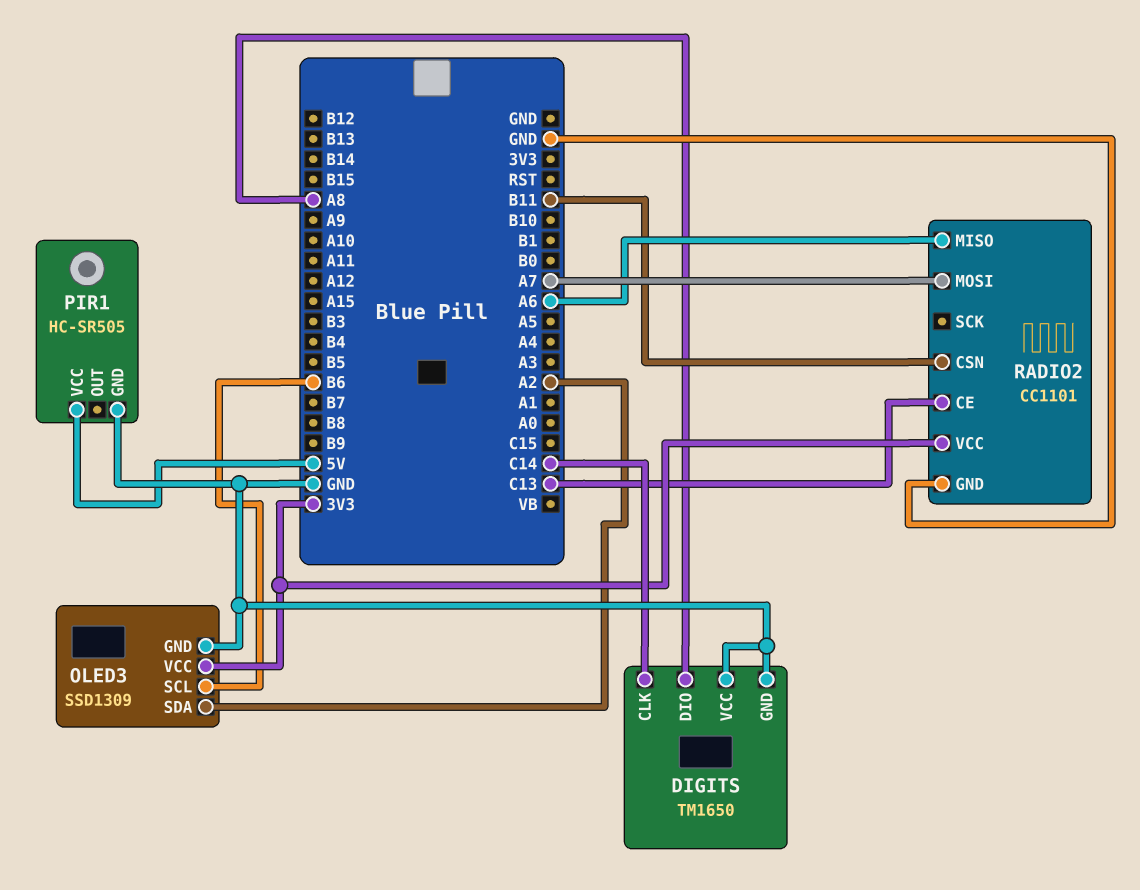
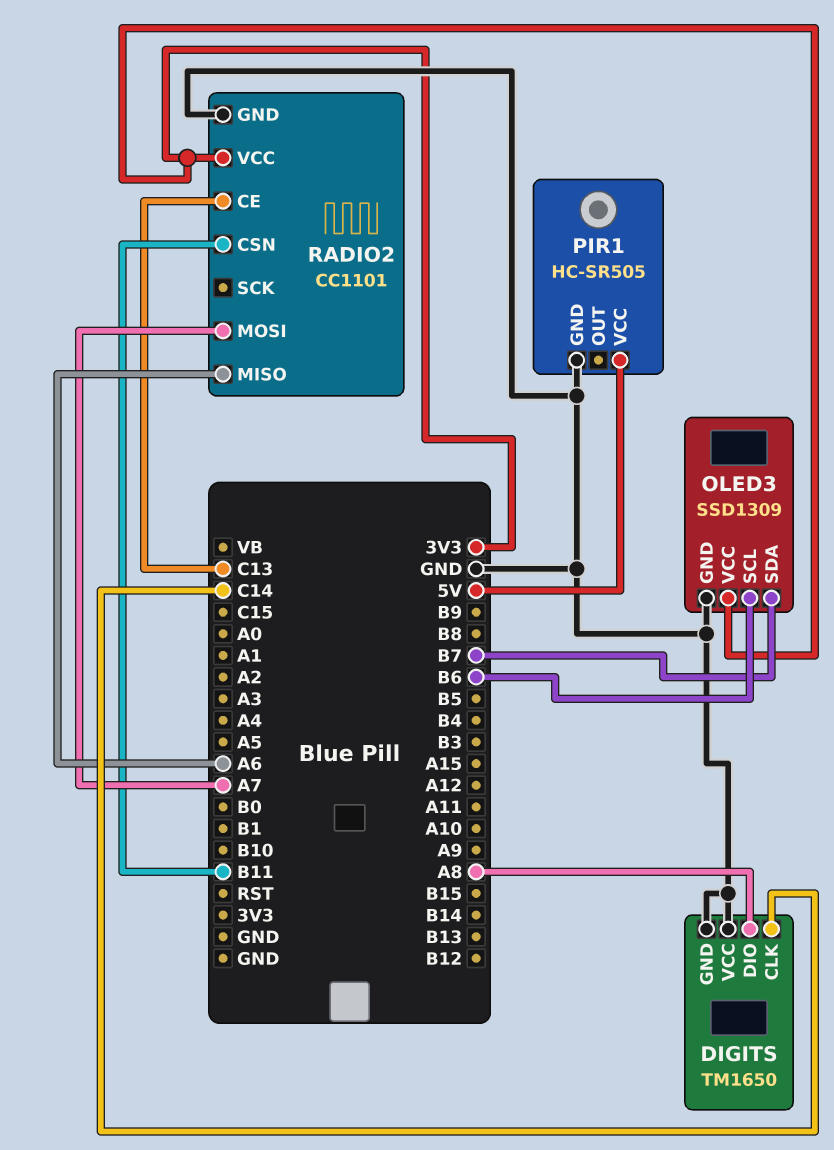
OLED3 pin SDA: A2 -> B7

